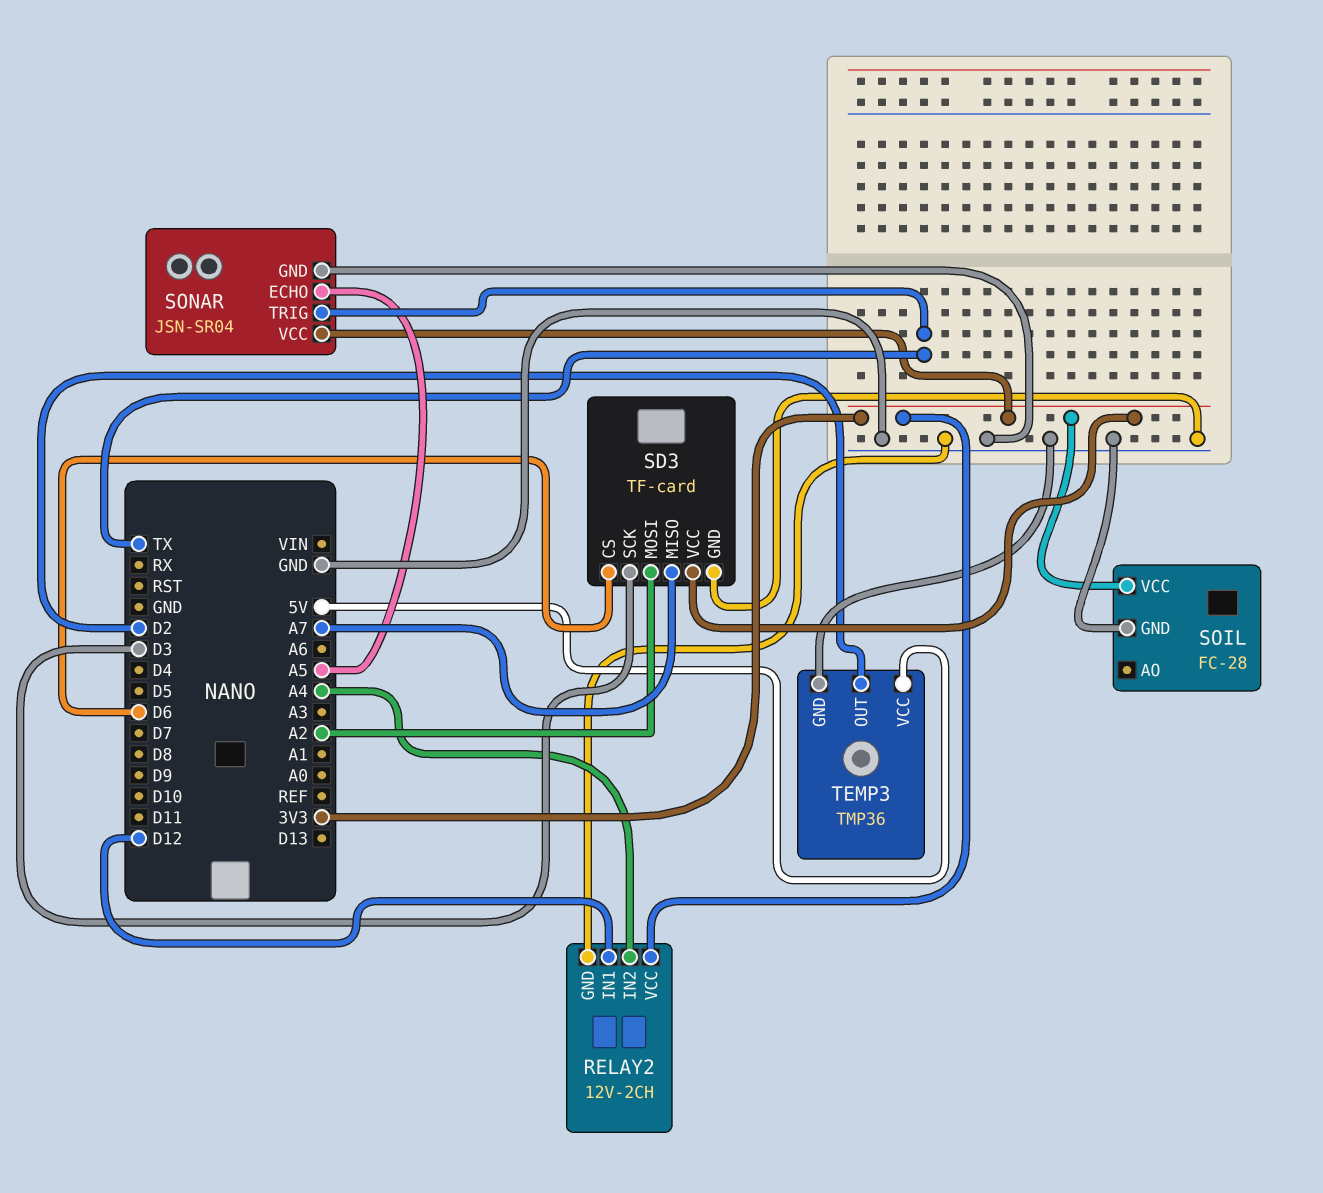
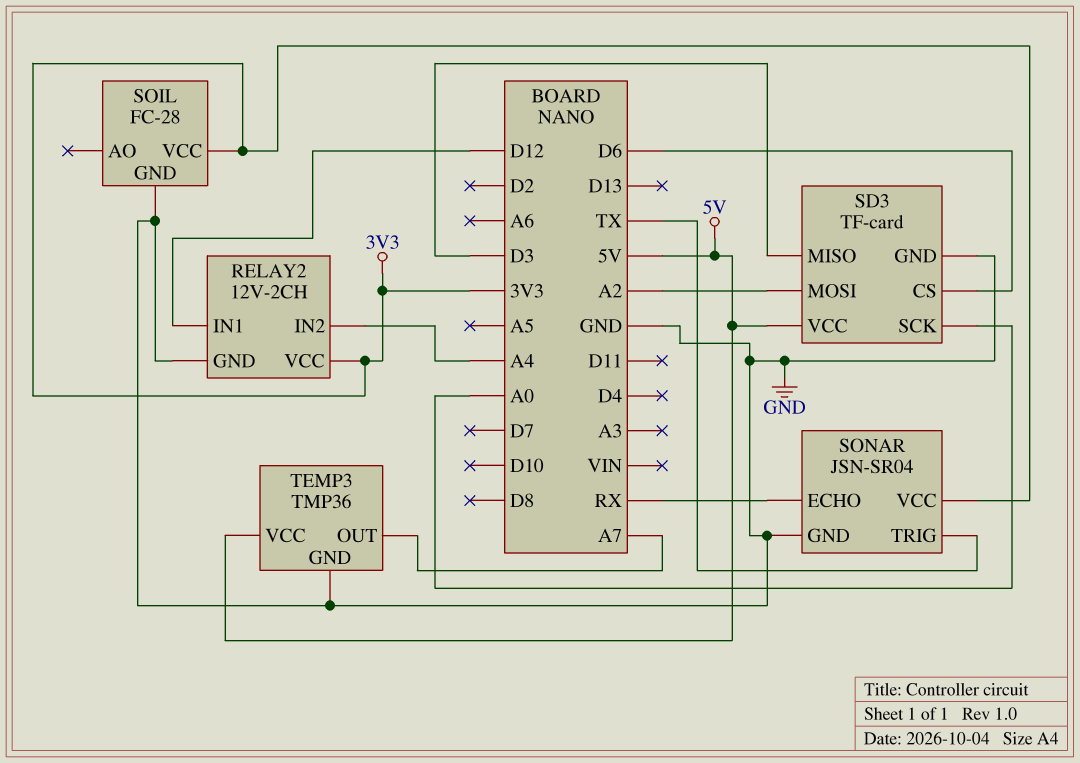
SD3 pin MISO: A7 -> D3
SD3 pin SCK: D3 -> A0
SD3 pin VCC: 3V3 -> 5V
SONAR pin ECHO: A5 -> RX
TEMP3 pin OUT: D2 -> A7

